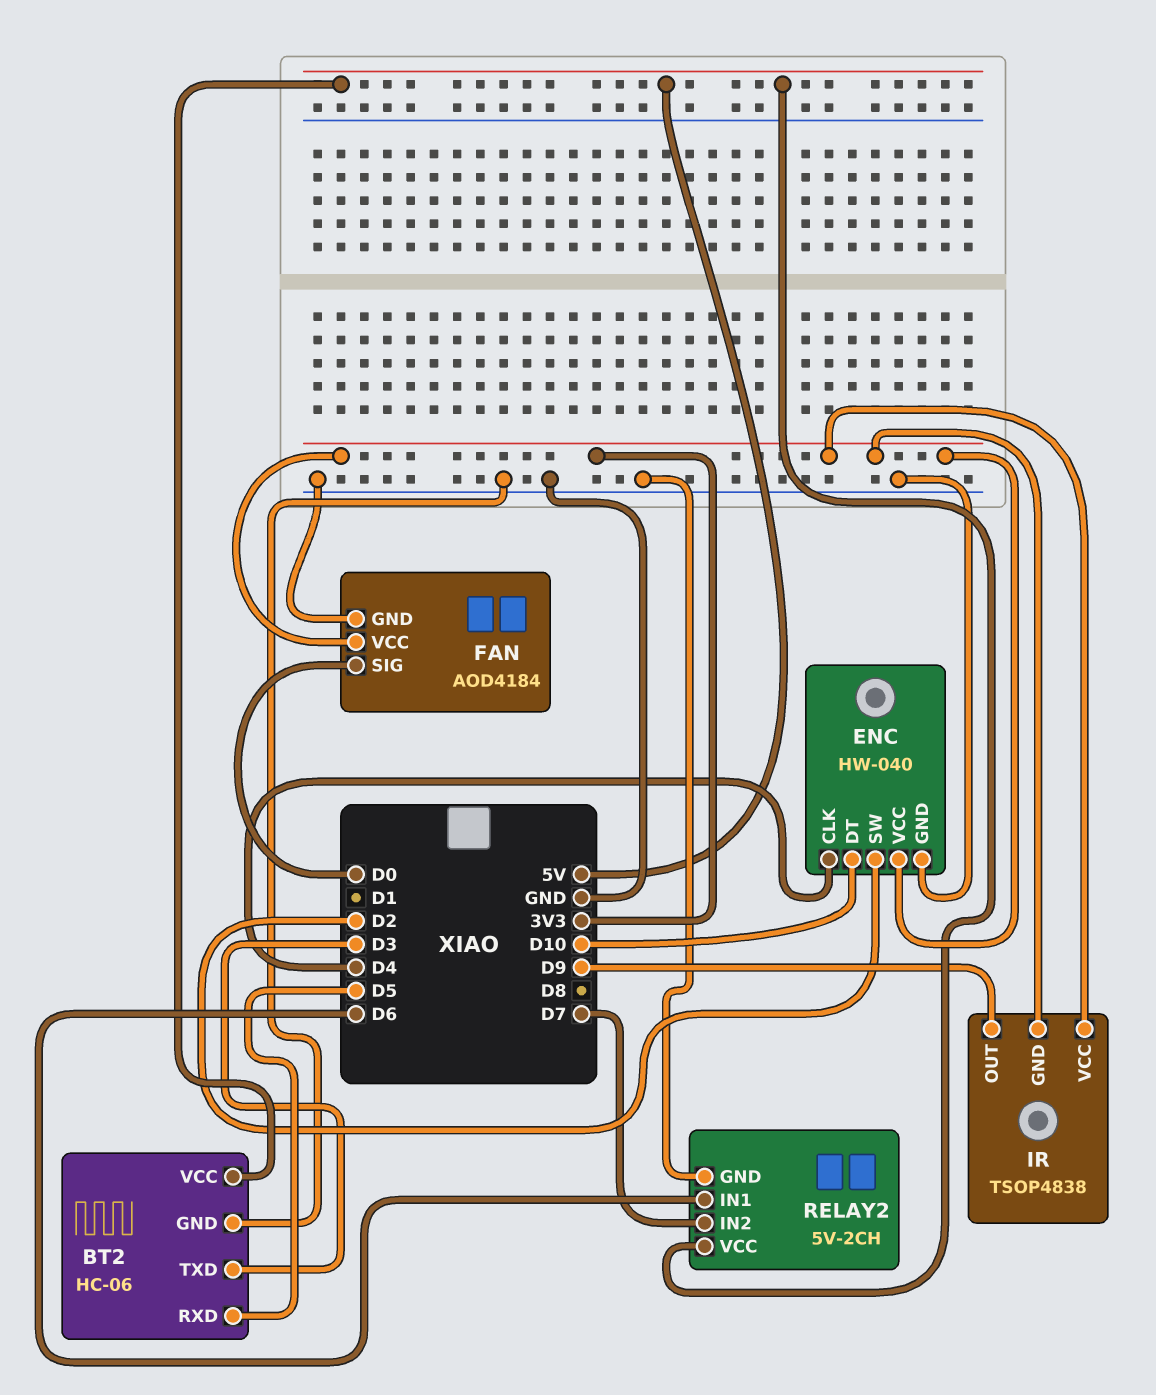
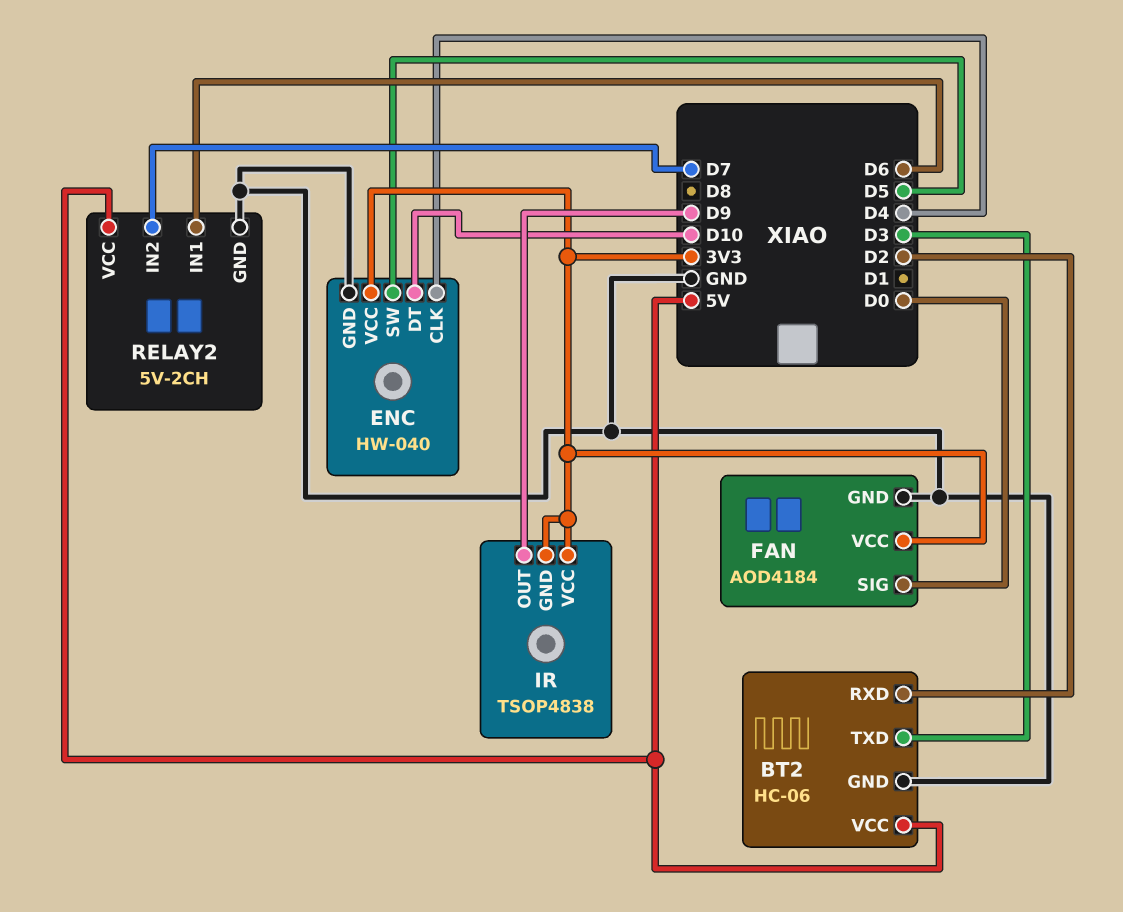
BT2 pin RXD: D5 -> D2
ENC pin SW: D2 -> D5

